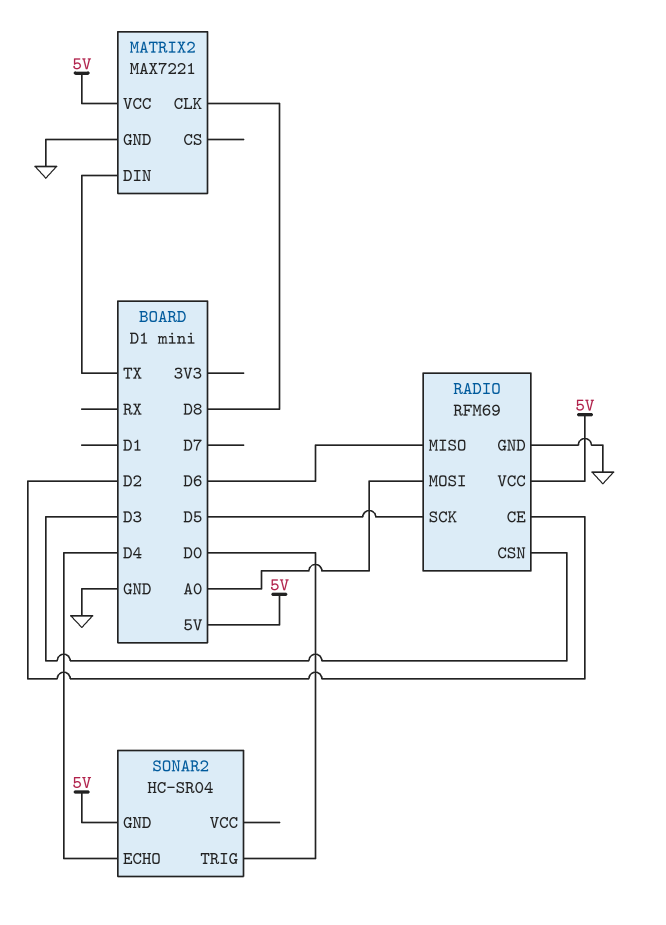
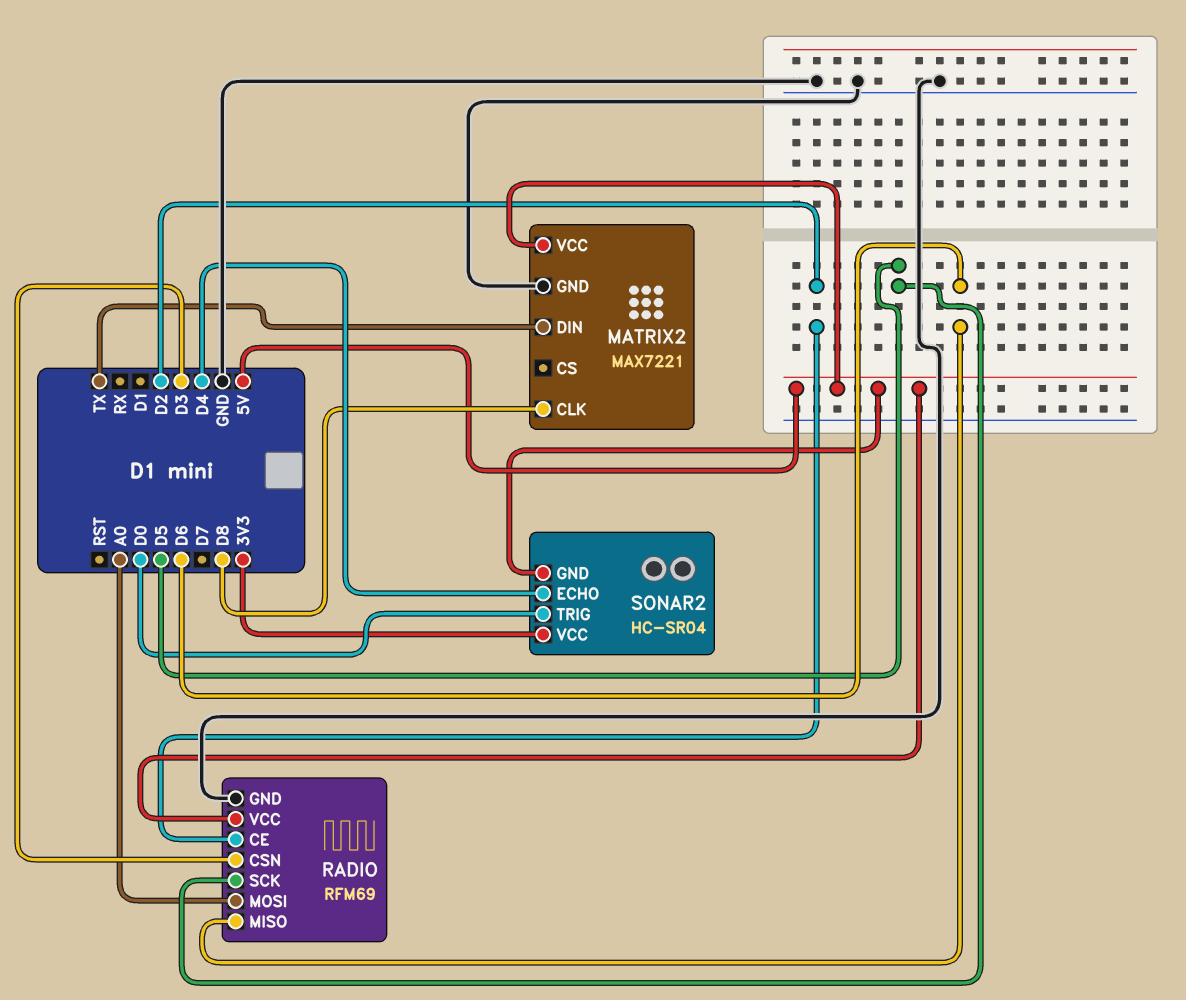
SONAR2 pin VCC: none -> 3V3

